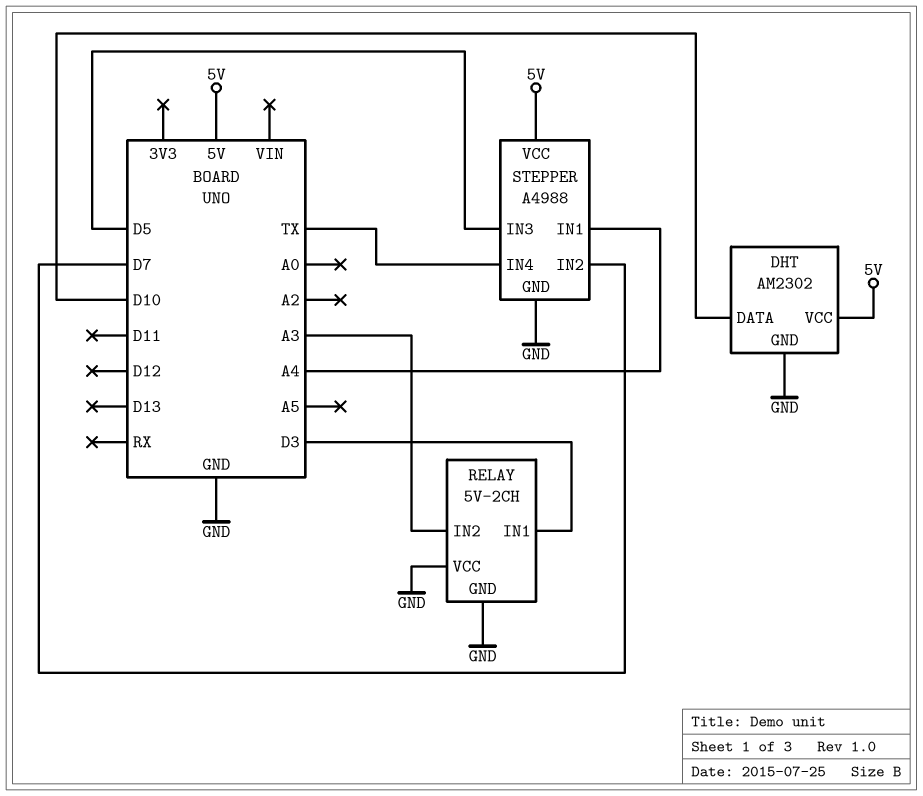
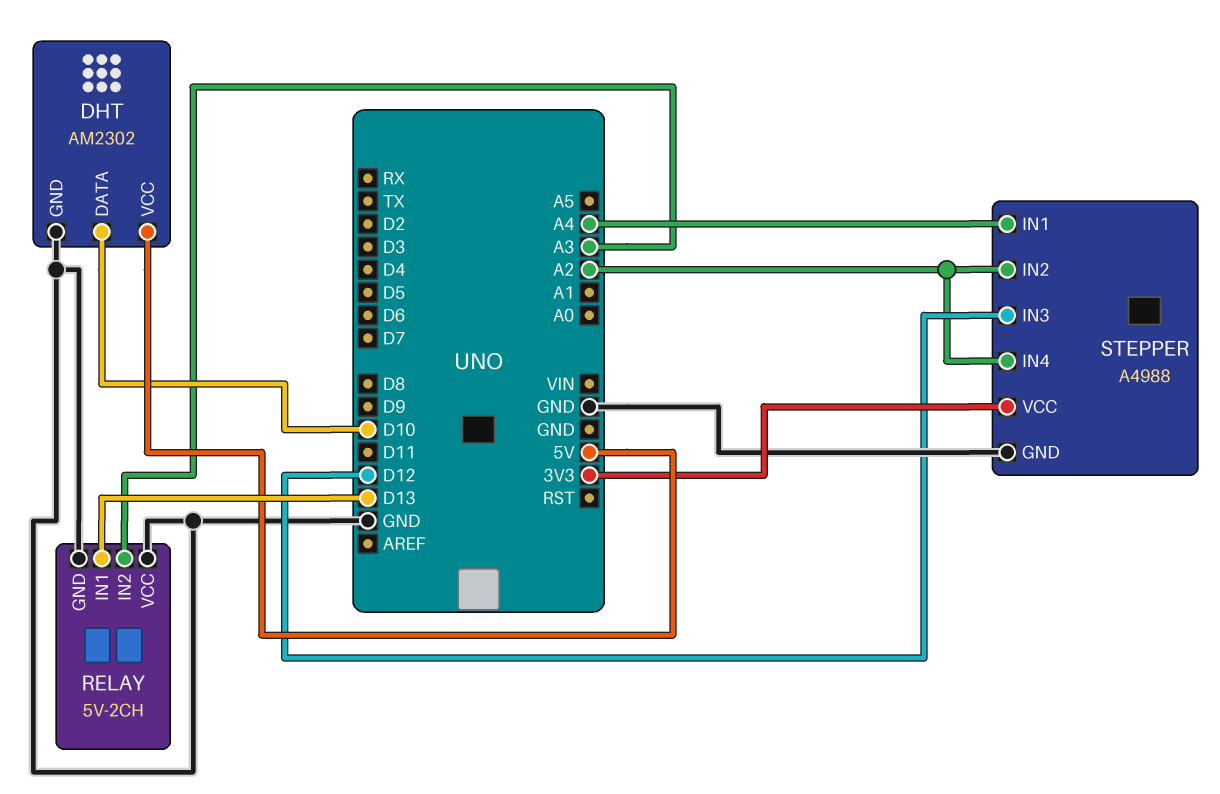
RELAY pin IN1: D3 -> D13
STEPPER pin IN2: D7 -> A2
STEPPER pin IN3: D5 -> D12
STEPPER pin IN4: TX -> A2
STEPPER pin VCC: 5V -> 3V3

